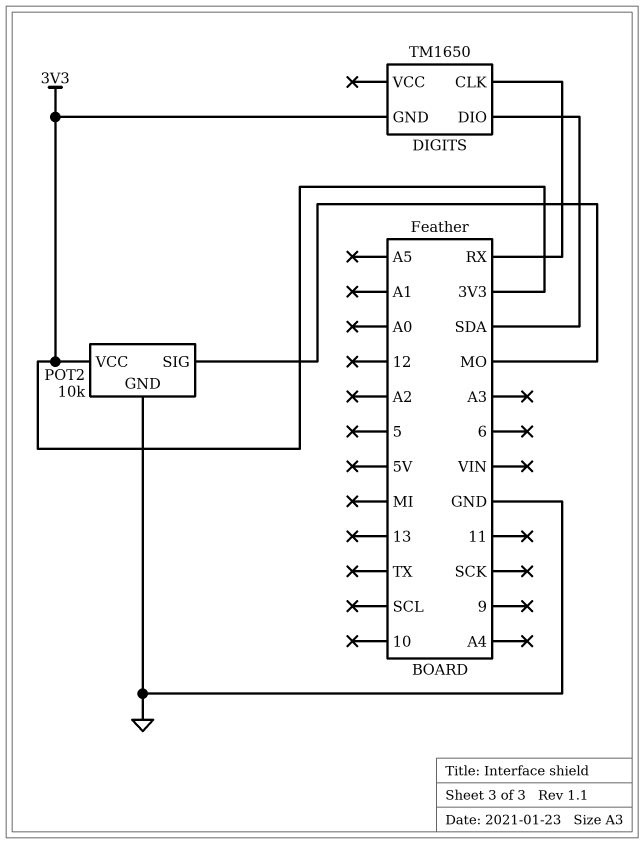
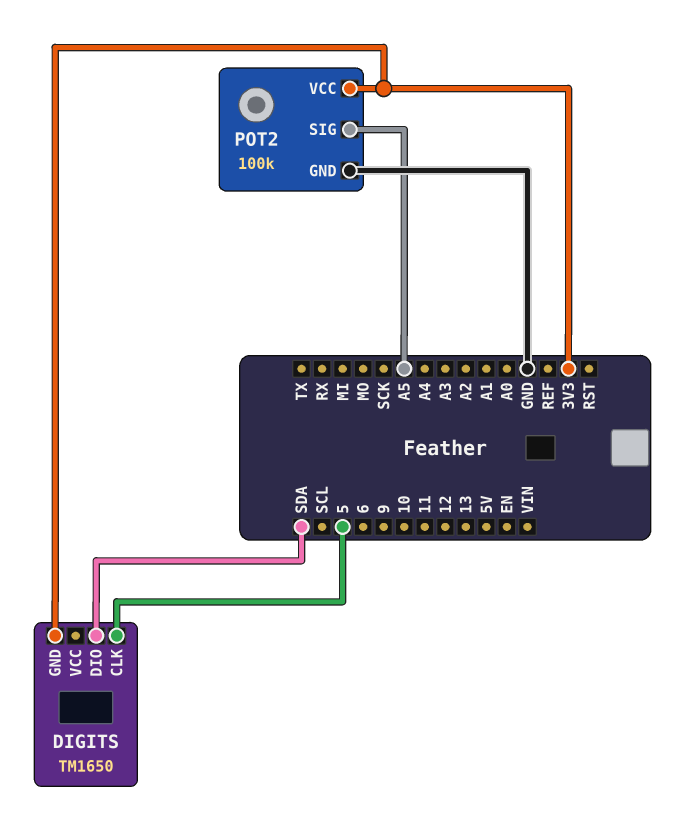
DIGITS pin CLK: RX -> 5
POT2: 10k -> 100k
POT2 pin SIG: MO -> A5

